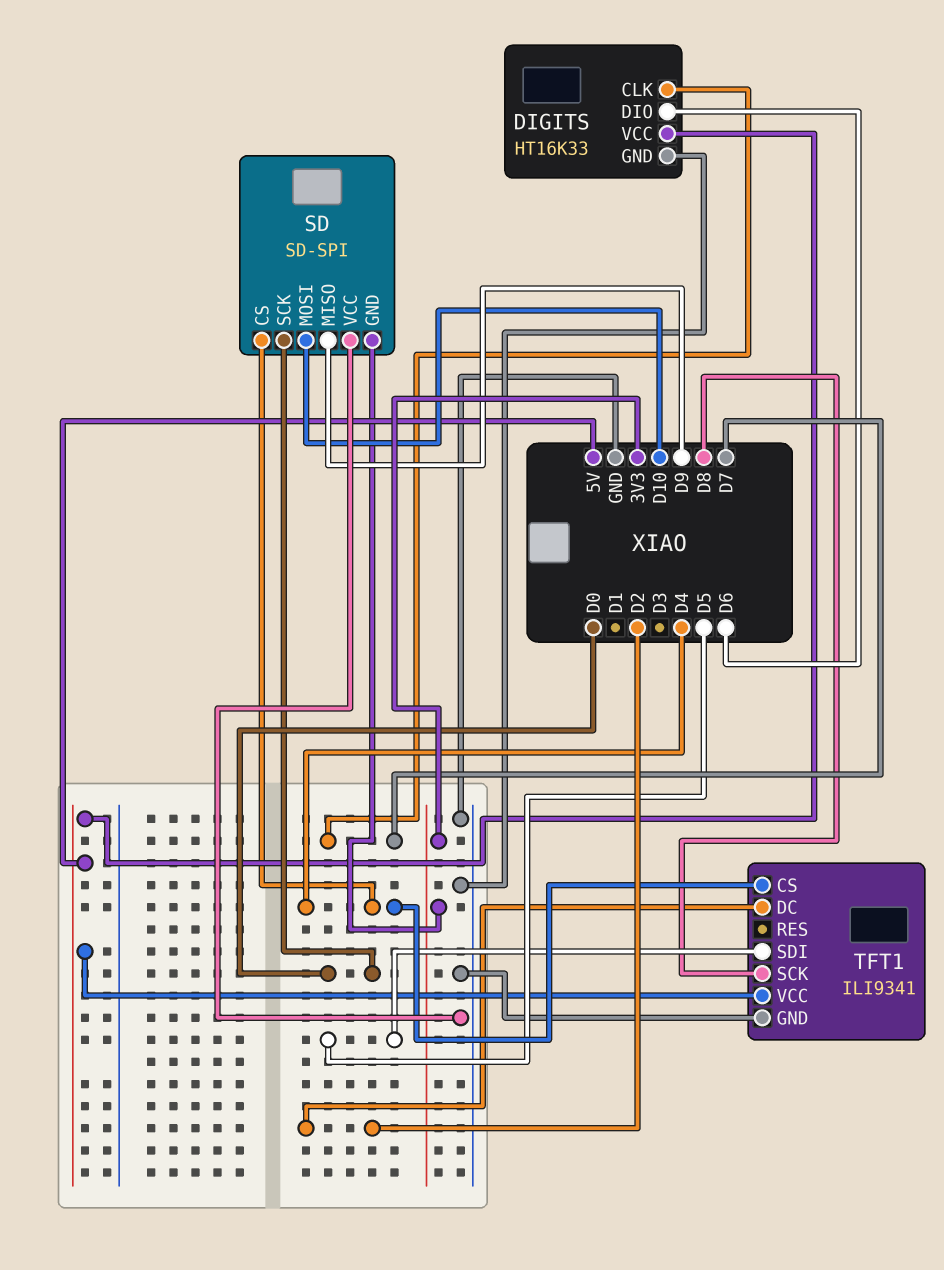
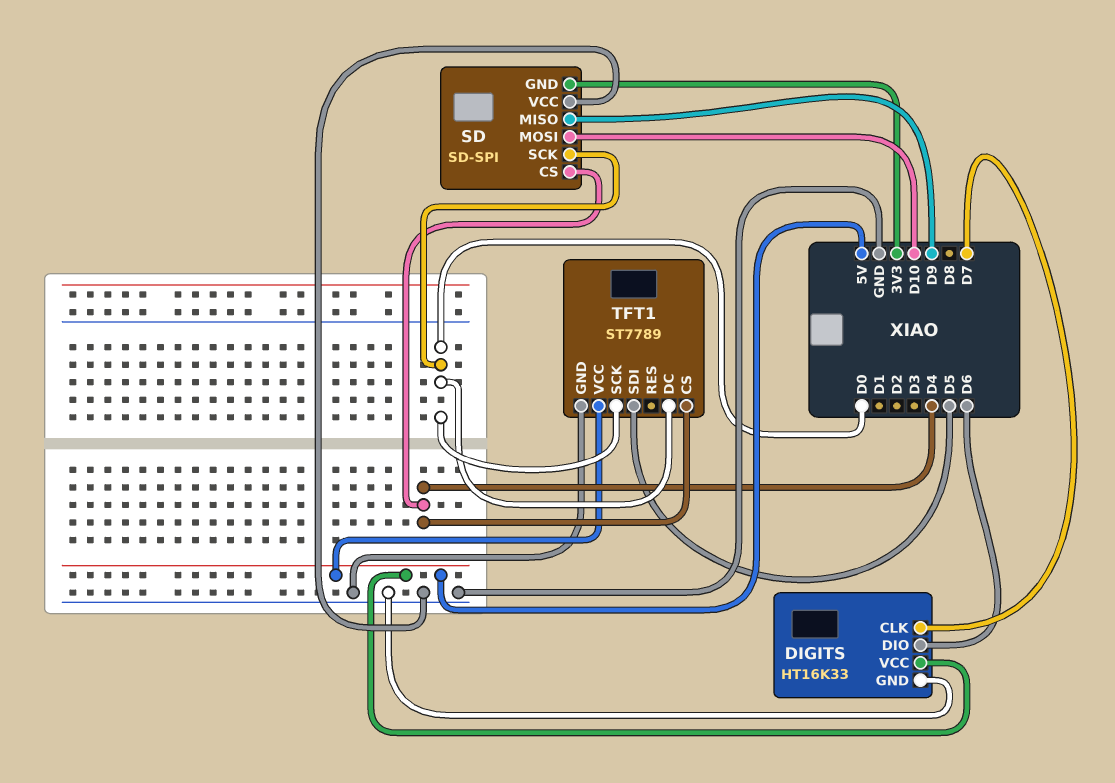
TFT1: ILI9341 -> ST7789
TFT1 pin DC: D2 -> D0
TFT1 pin SCK: D8 -> D0

